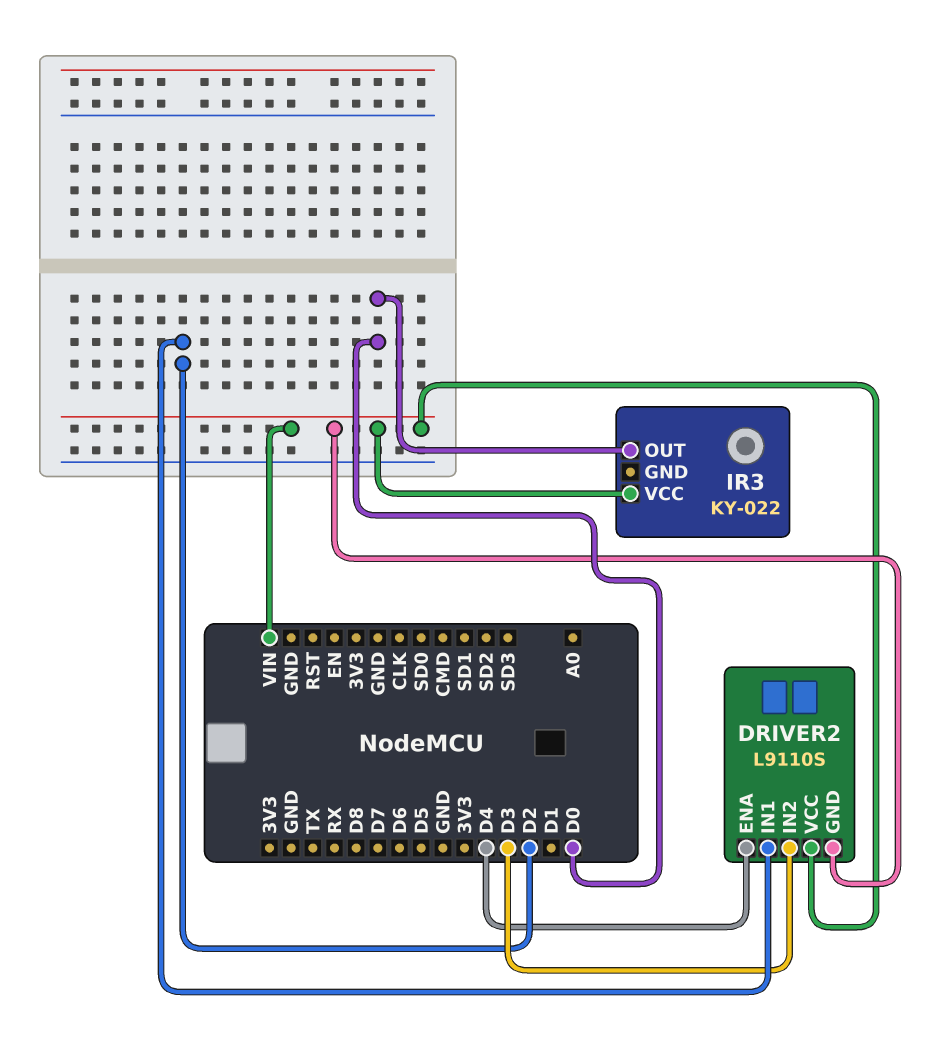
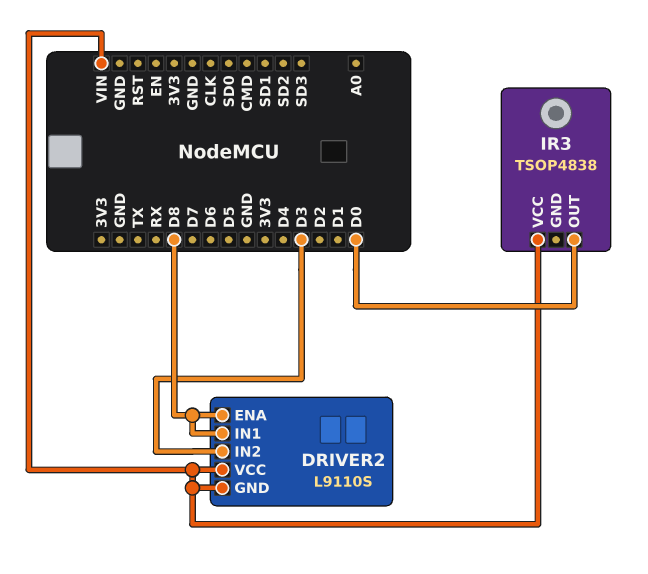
DRIVER2 pin ENA: D4 -> D8
DRIVER2 pin IN1: D2 -> D8
IR3: KY-022 -> TSOP4838

